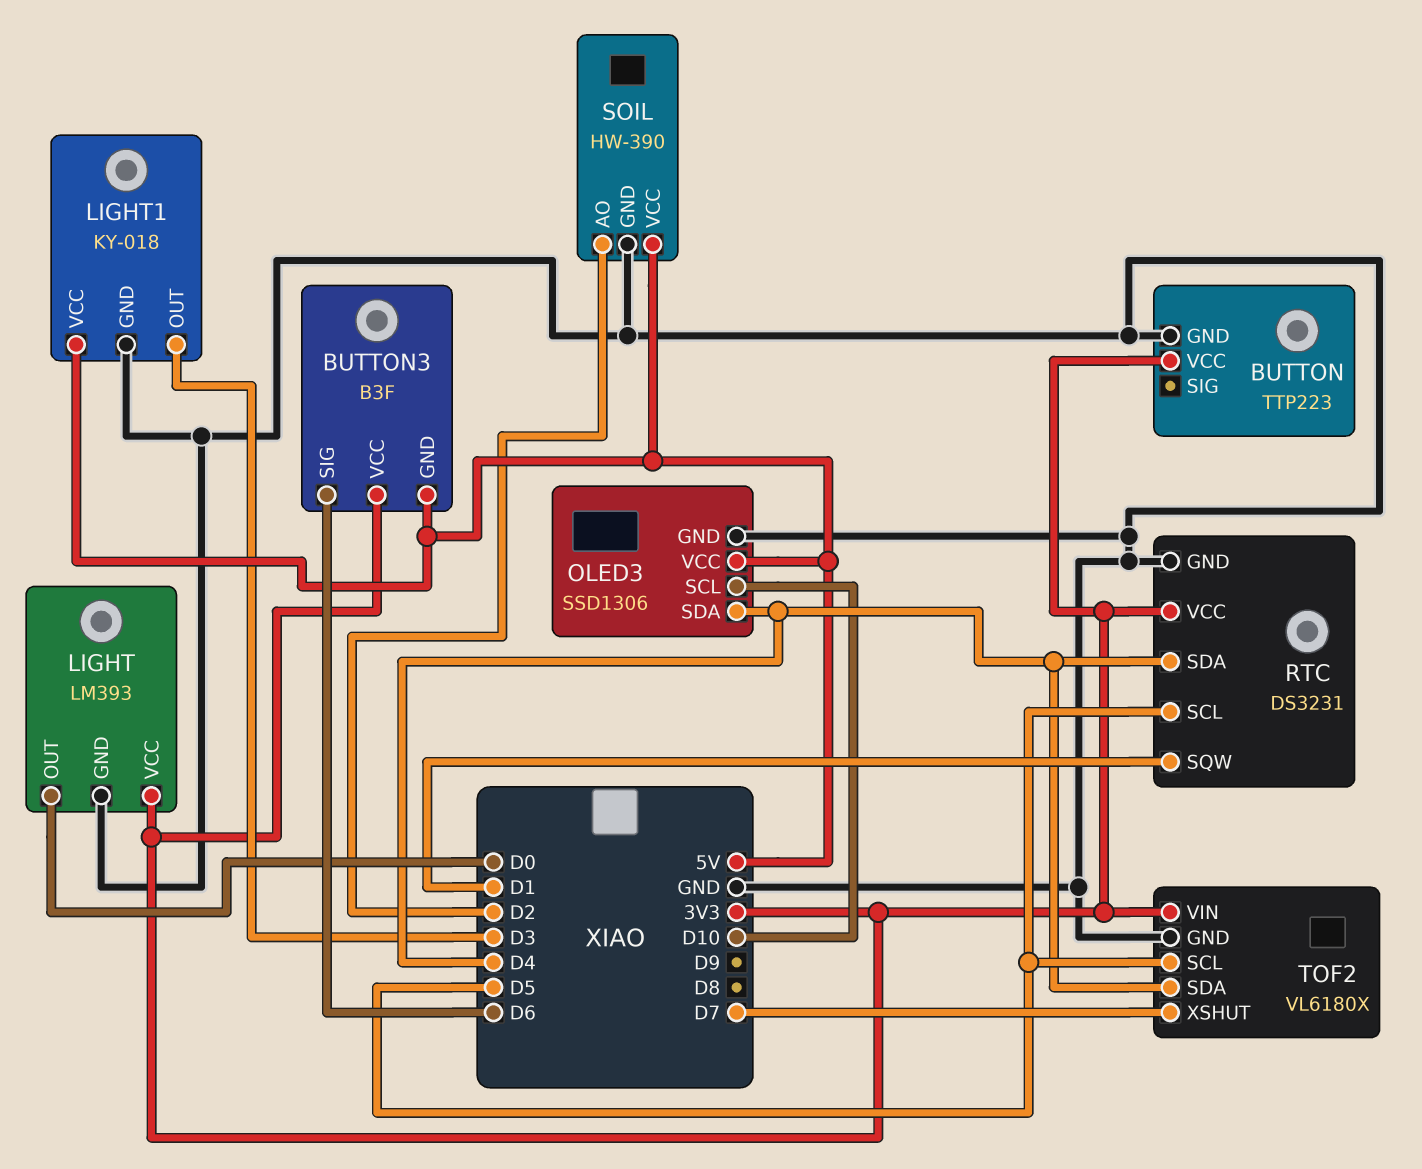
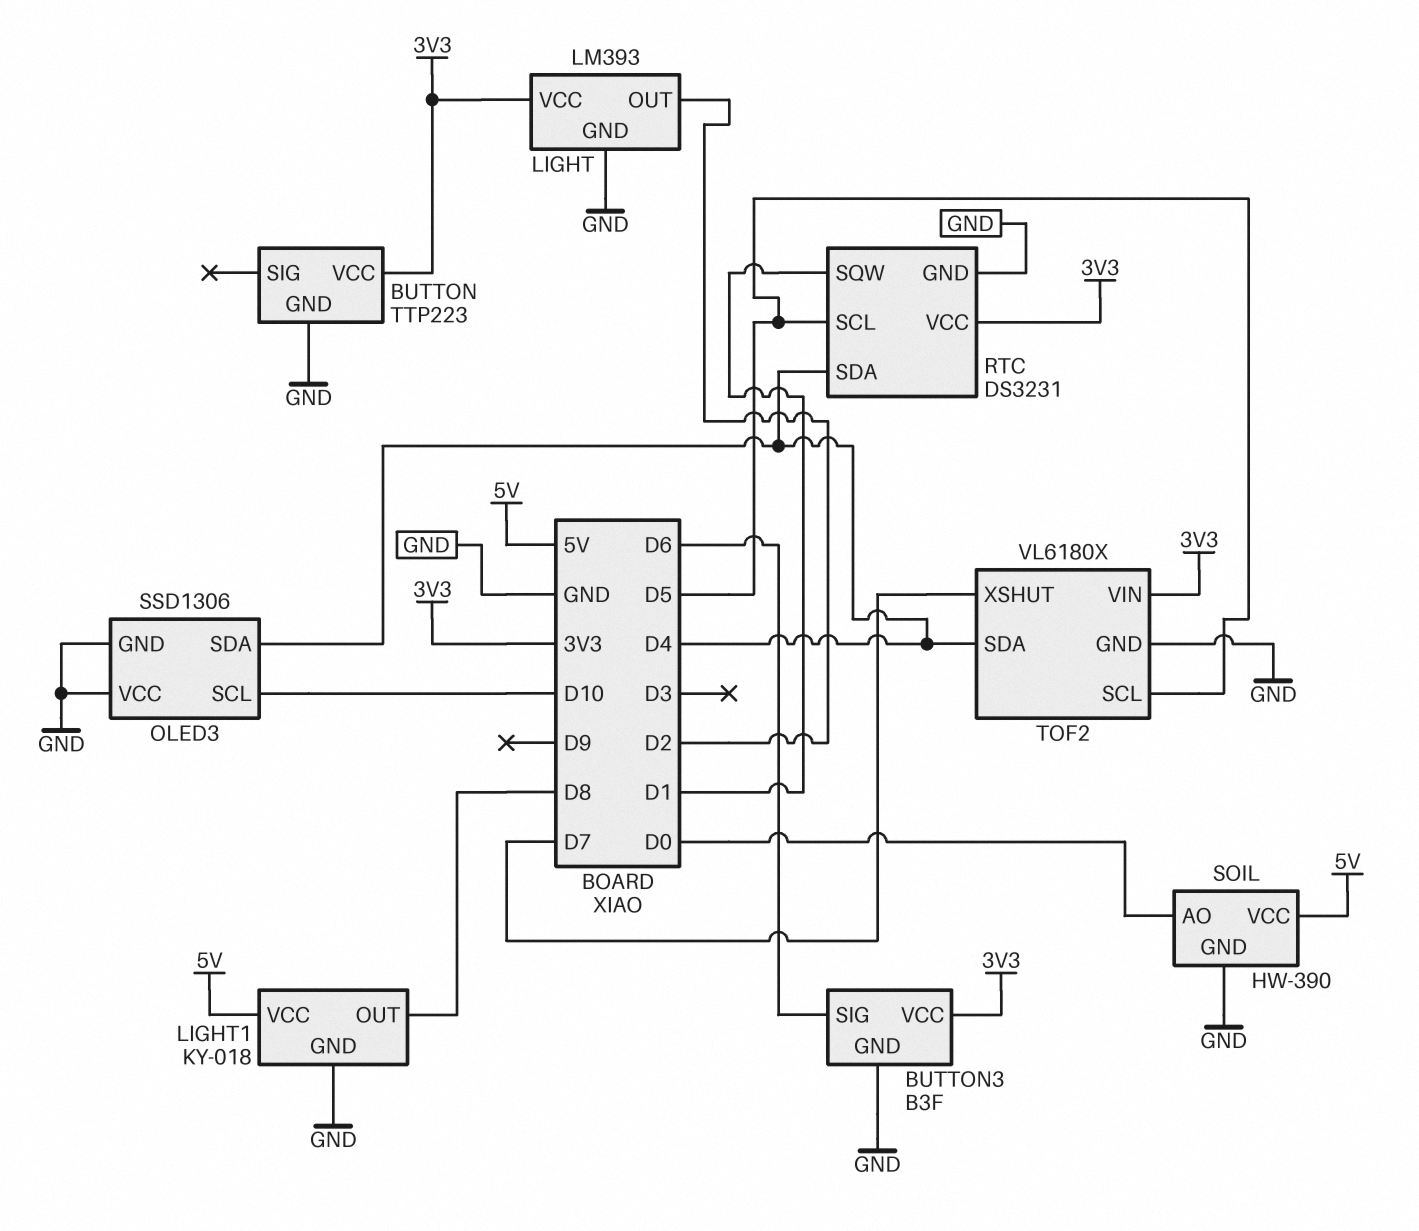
BUTTON3 pin GND: 5V -> GND
LIGHT pin OUT: D0 -> D2
LIGHT1 pin OUT: D3 -> D8
OLED3 pin VCC: 5V -> GND
SOIL pin AO: D2 -> D0

